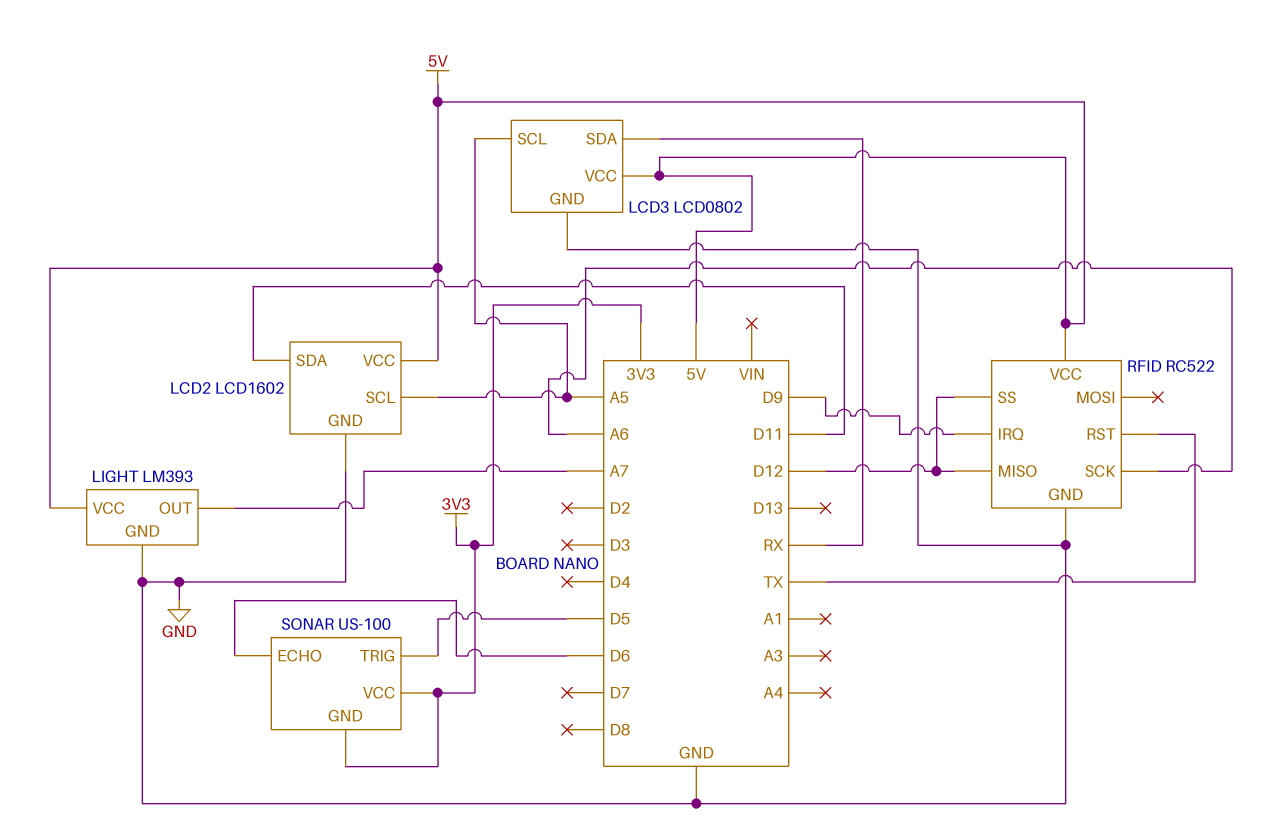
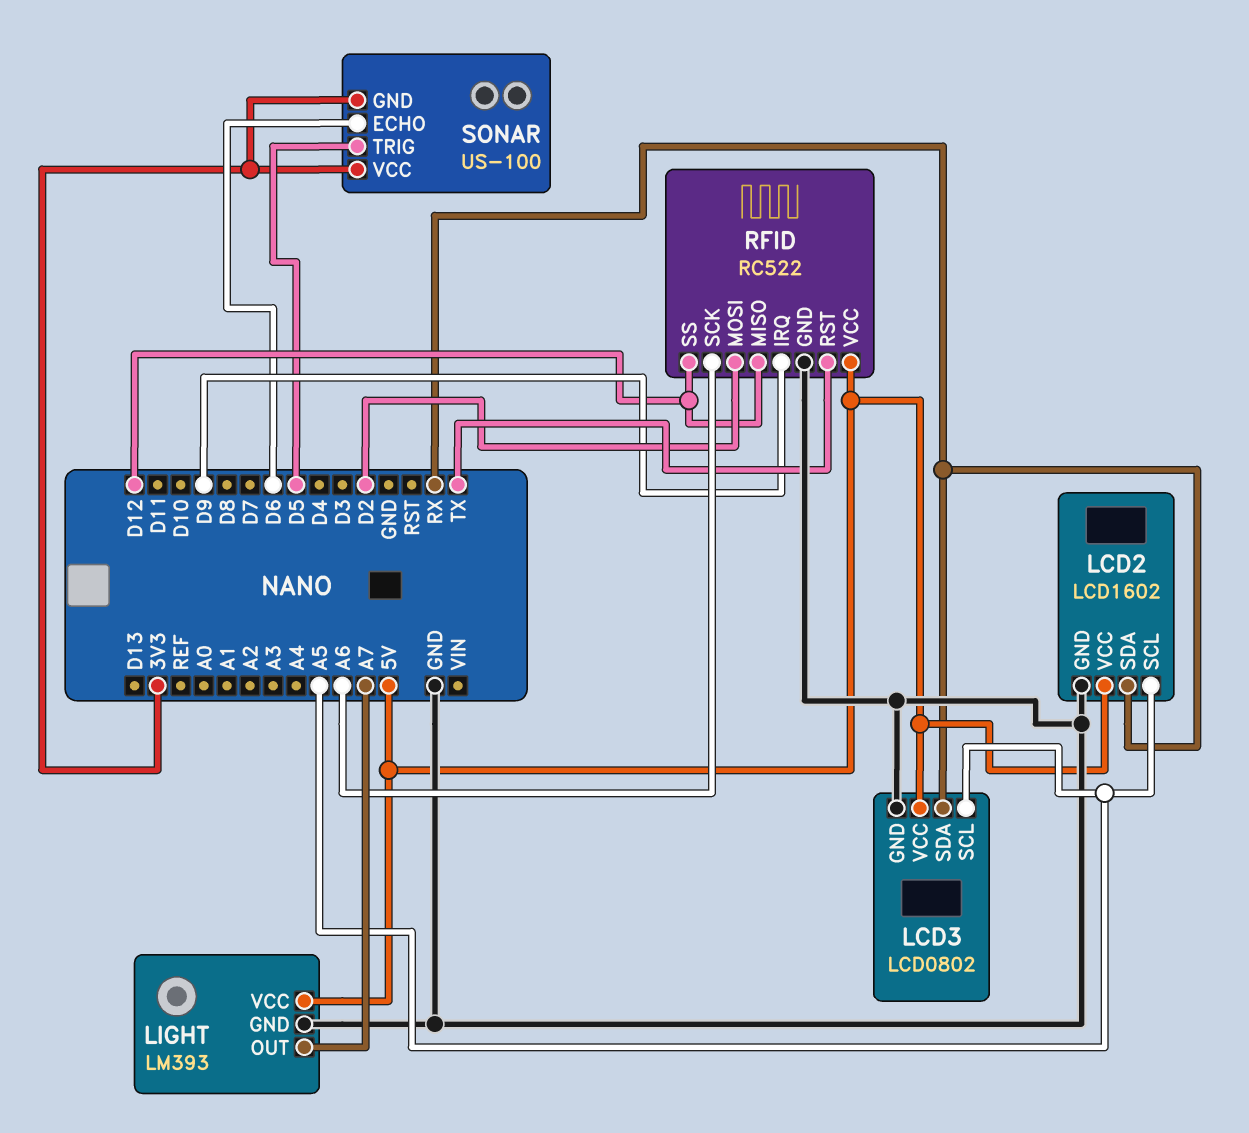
LCD2 pin SDA: D11 -> RX
RFID pin MOSI: none -> D2

